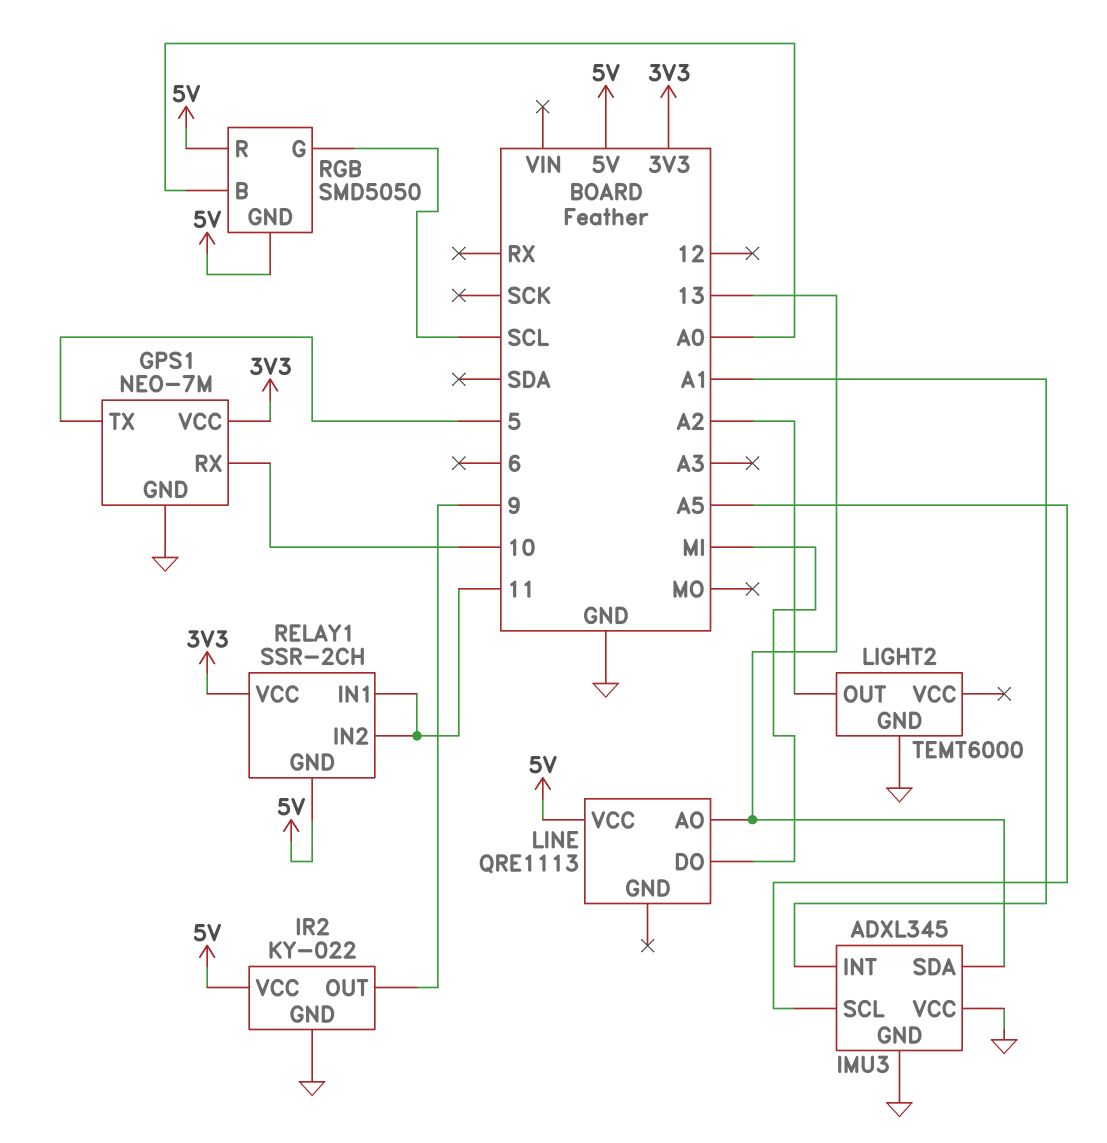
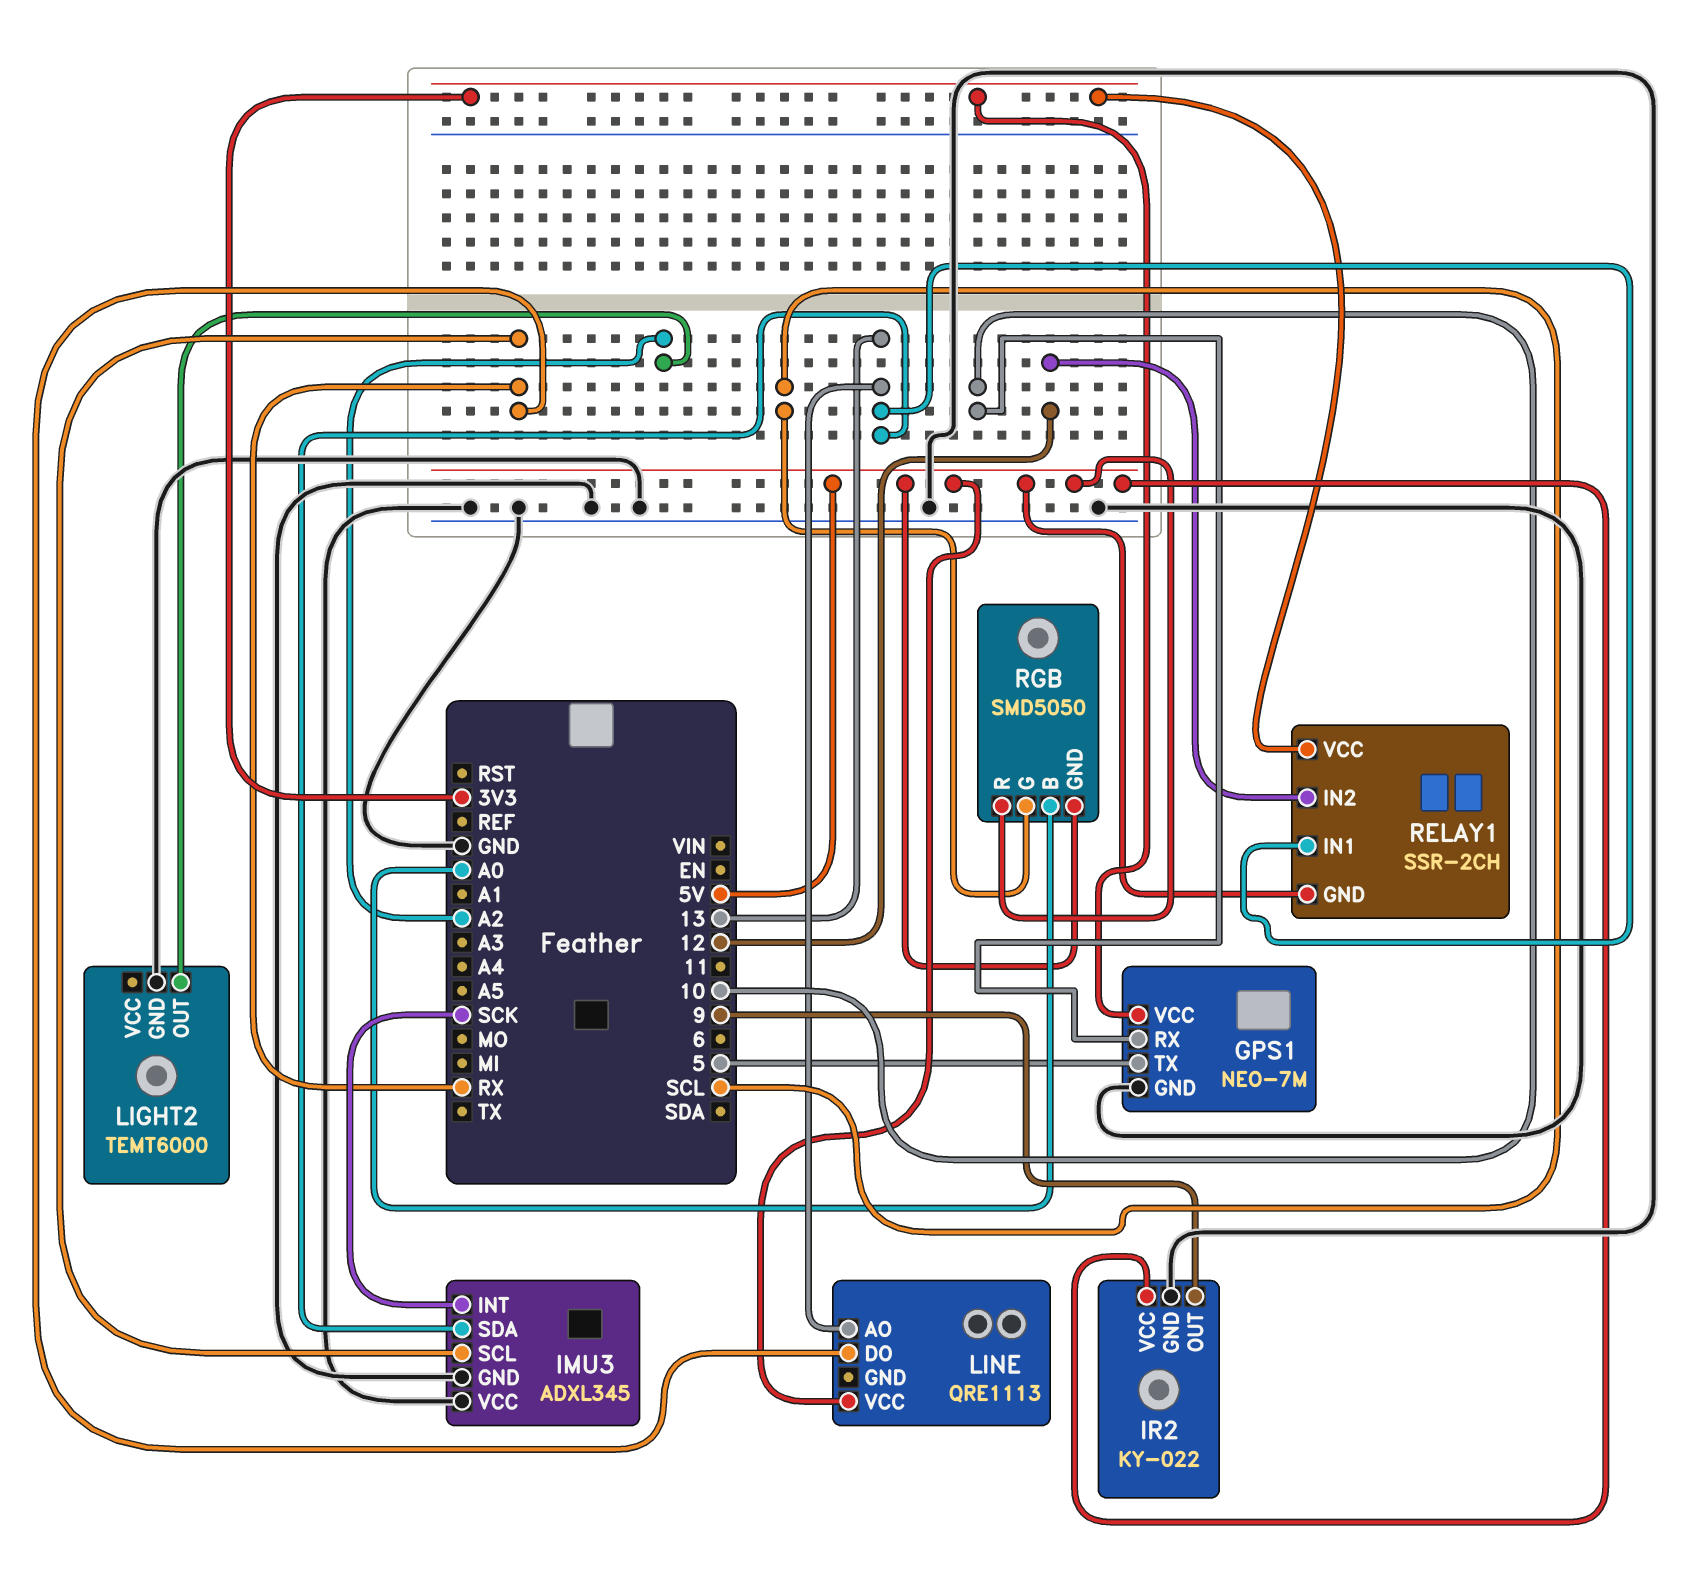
IMU3 pin INT: A1 -> SCK
IMU3 pin SCL: A5 -> RX
LINE pin DO: MI -> RX
RELAY1 pin IN1: 11 -> 13
RELAY1 pin IN2: 11 -> 12

